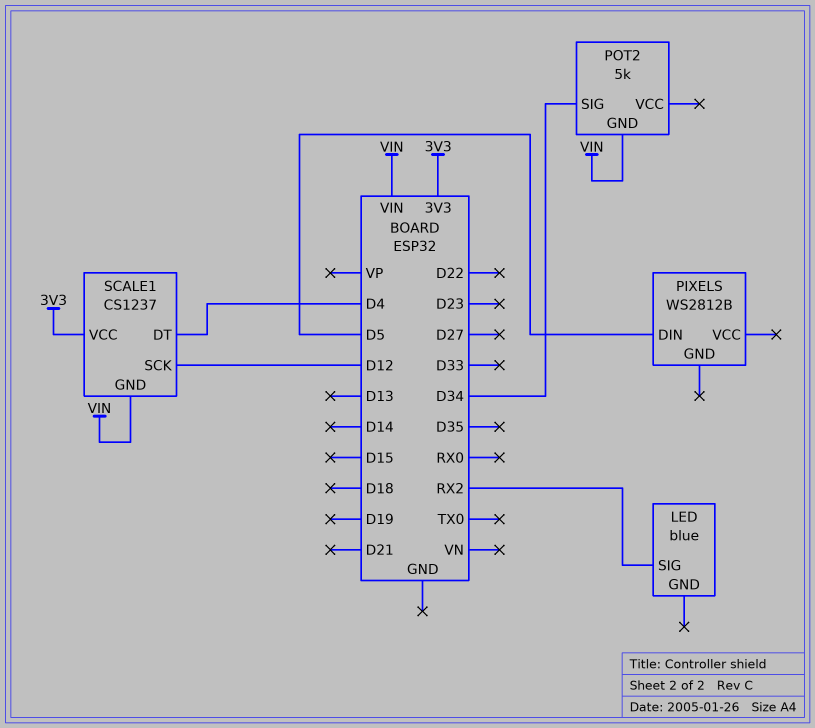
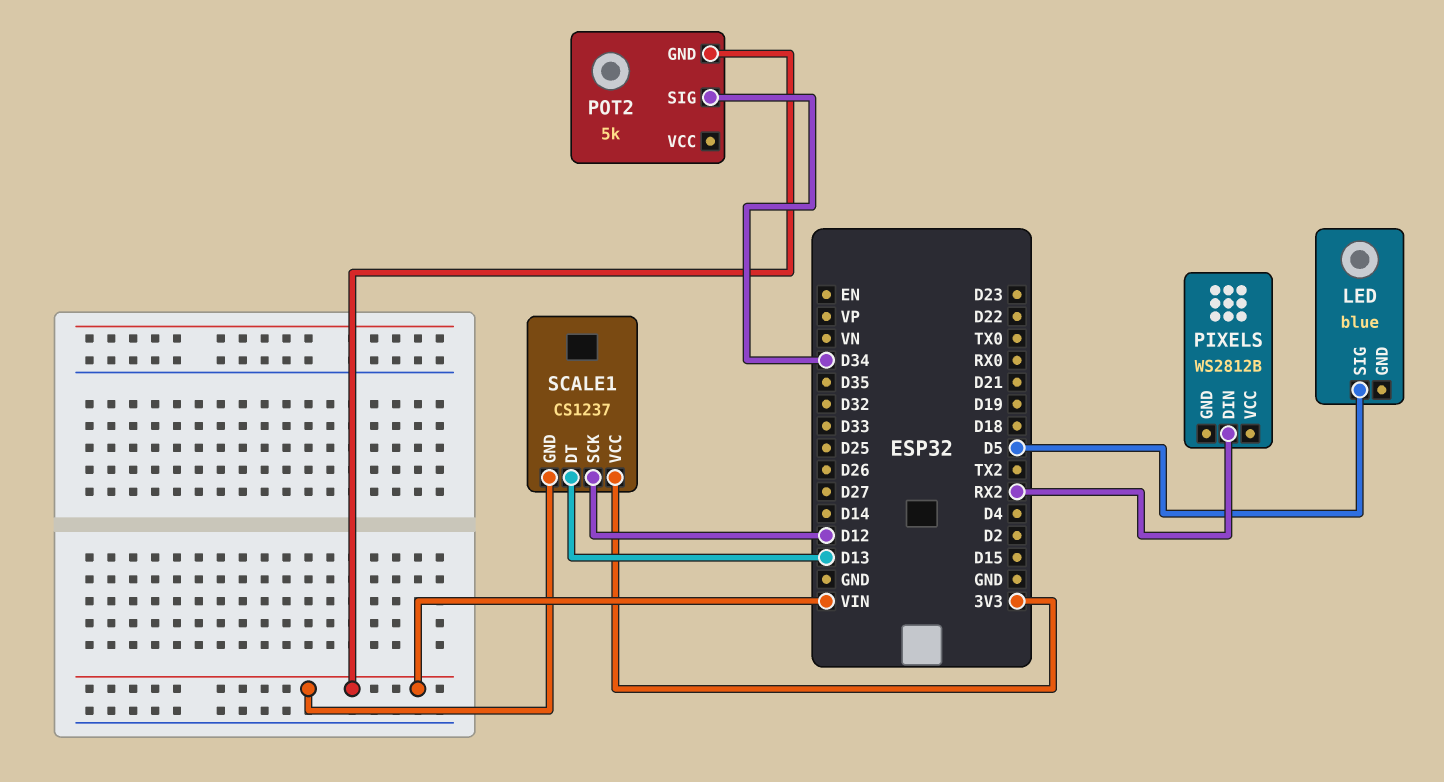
LED pin SIG: RX2 -> D5
PIXELS pin DIN: D5 -> RX2
SCALE1 pin DT: D4 -> D13

